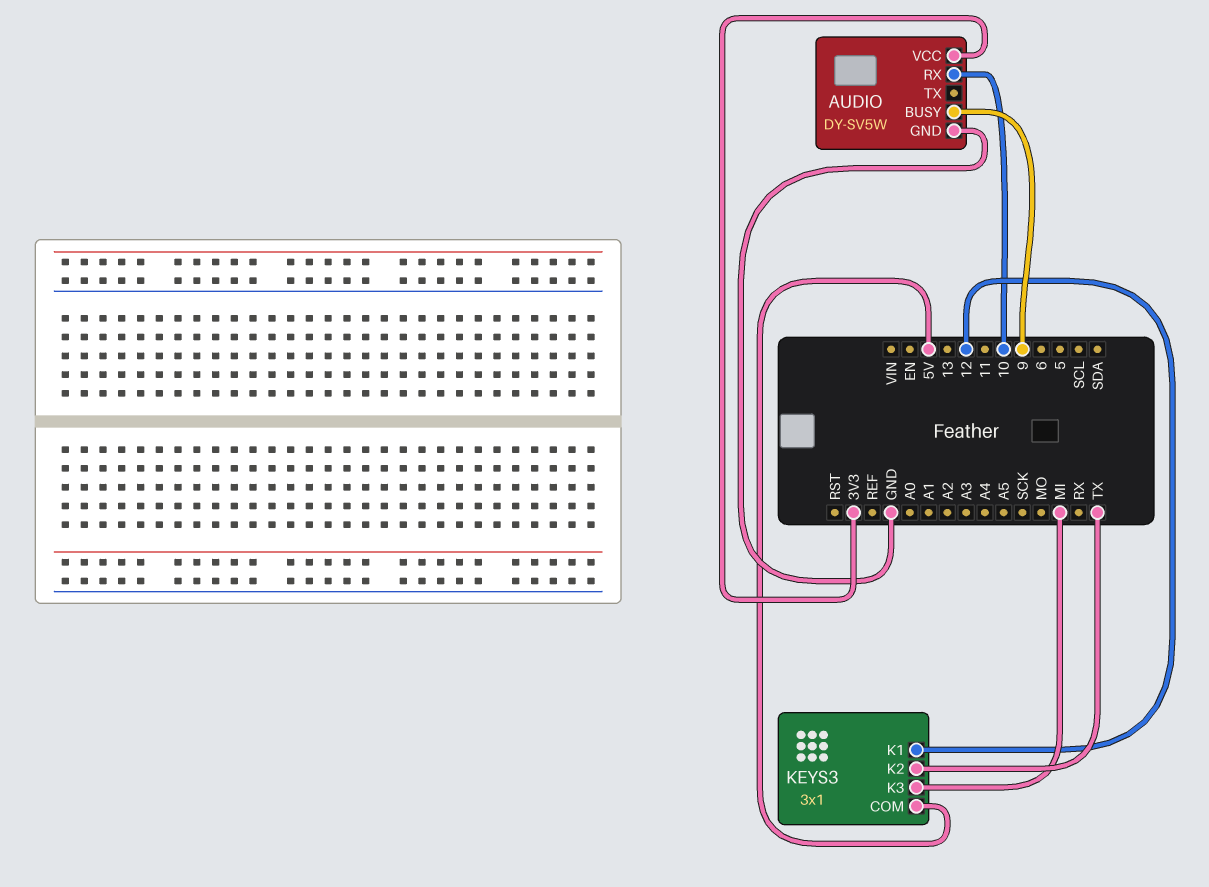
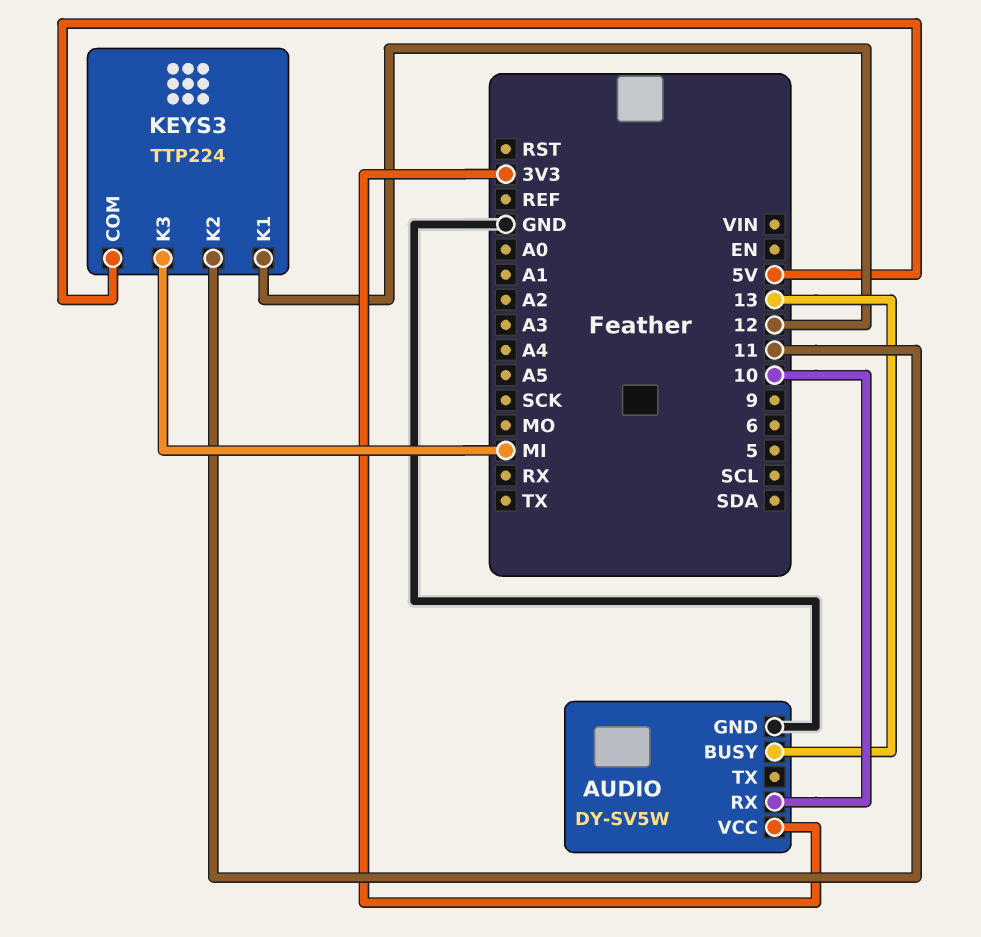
AUDIO pin BUSY: 9 -> 13
KEYS3: 3x1 -> TTP224
KEYS3 pin K2: TX -> 11

